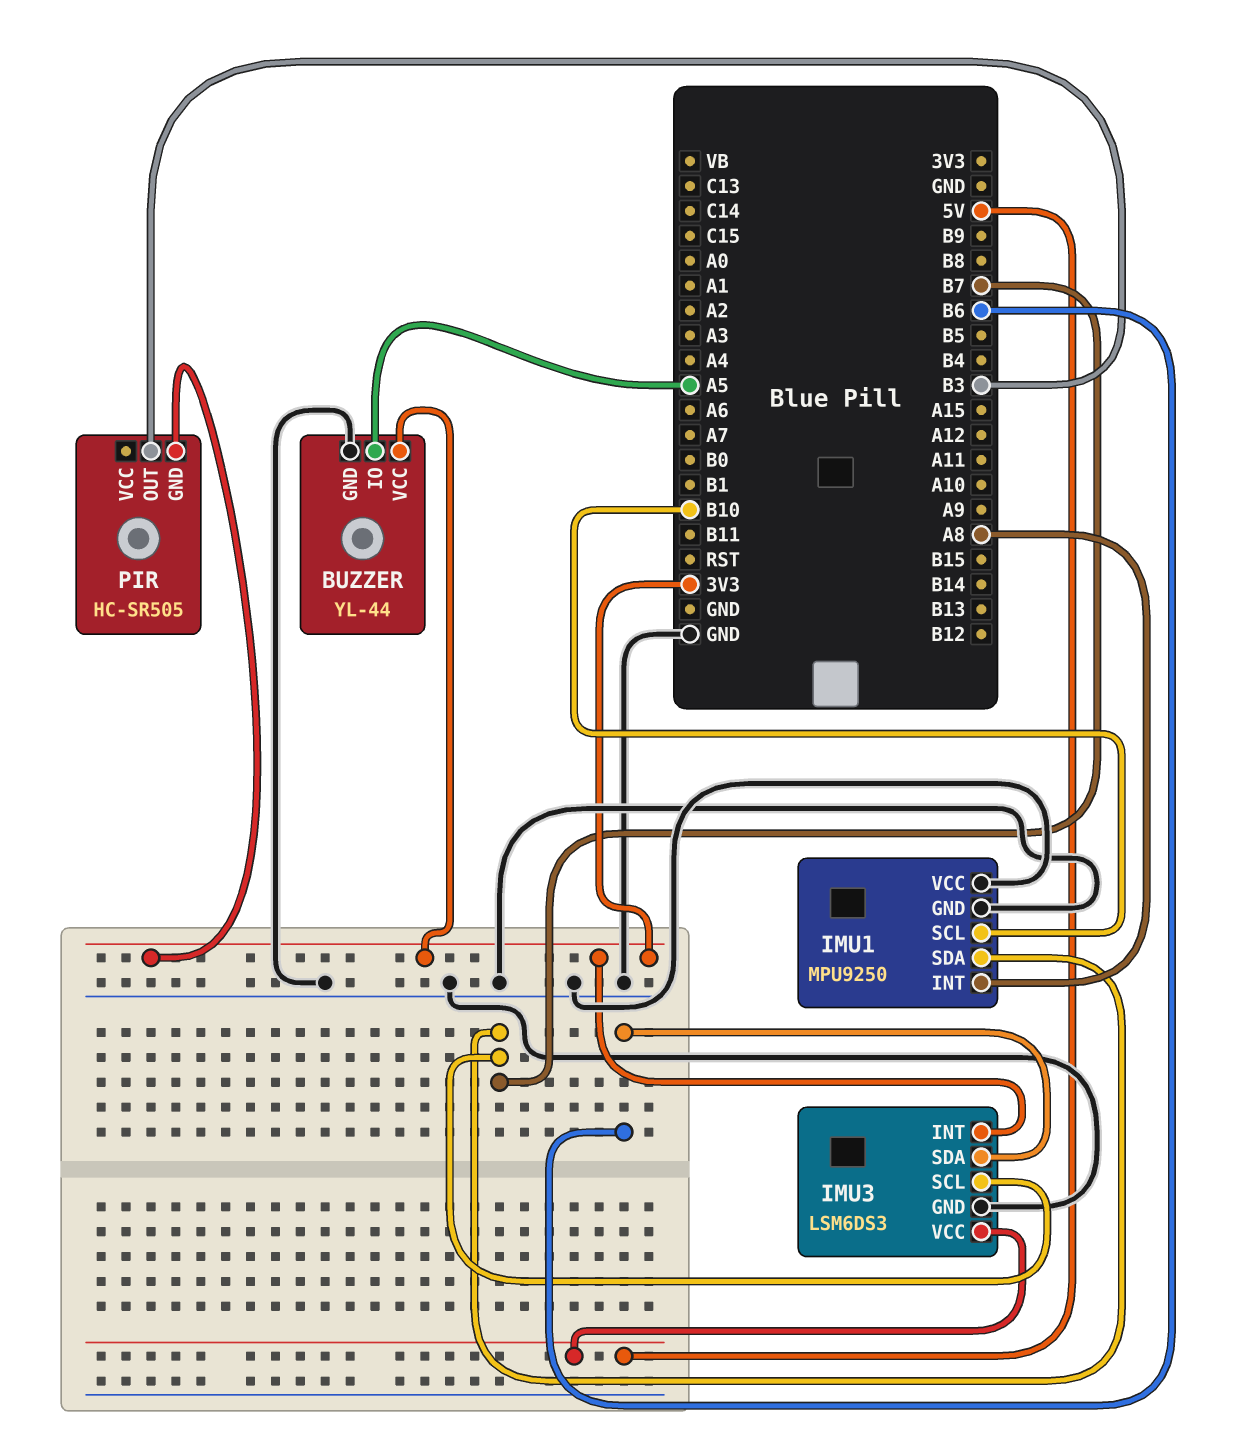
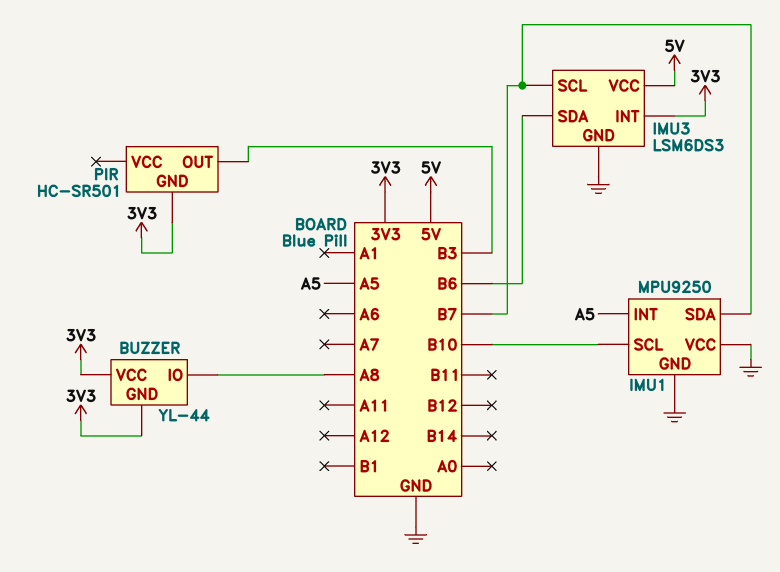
BUZZER pin GND: GND -> 3V3
BUZZER pin IO: A5 -> A8
IMU1 pin INT: A8 -> A5
PIR: HC-SR505 -> HC-SR501

